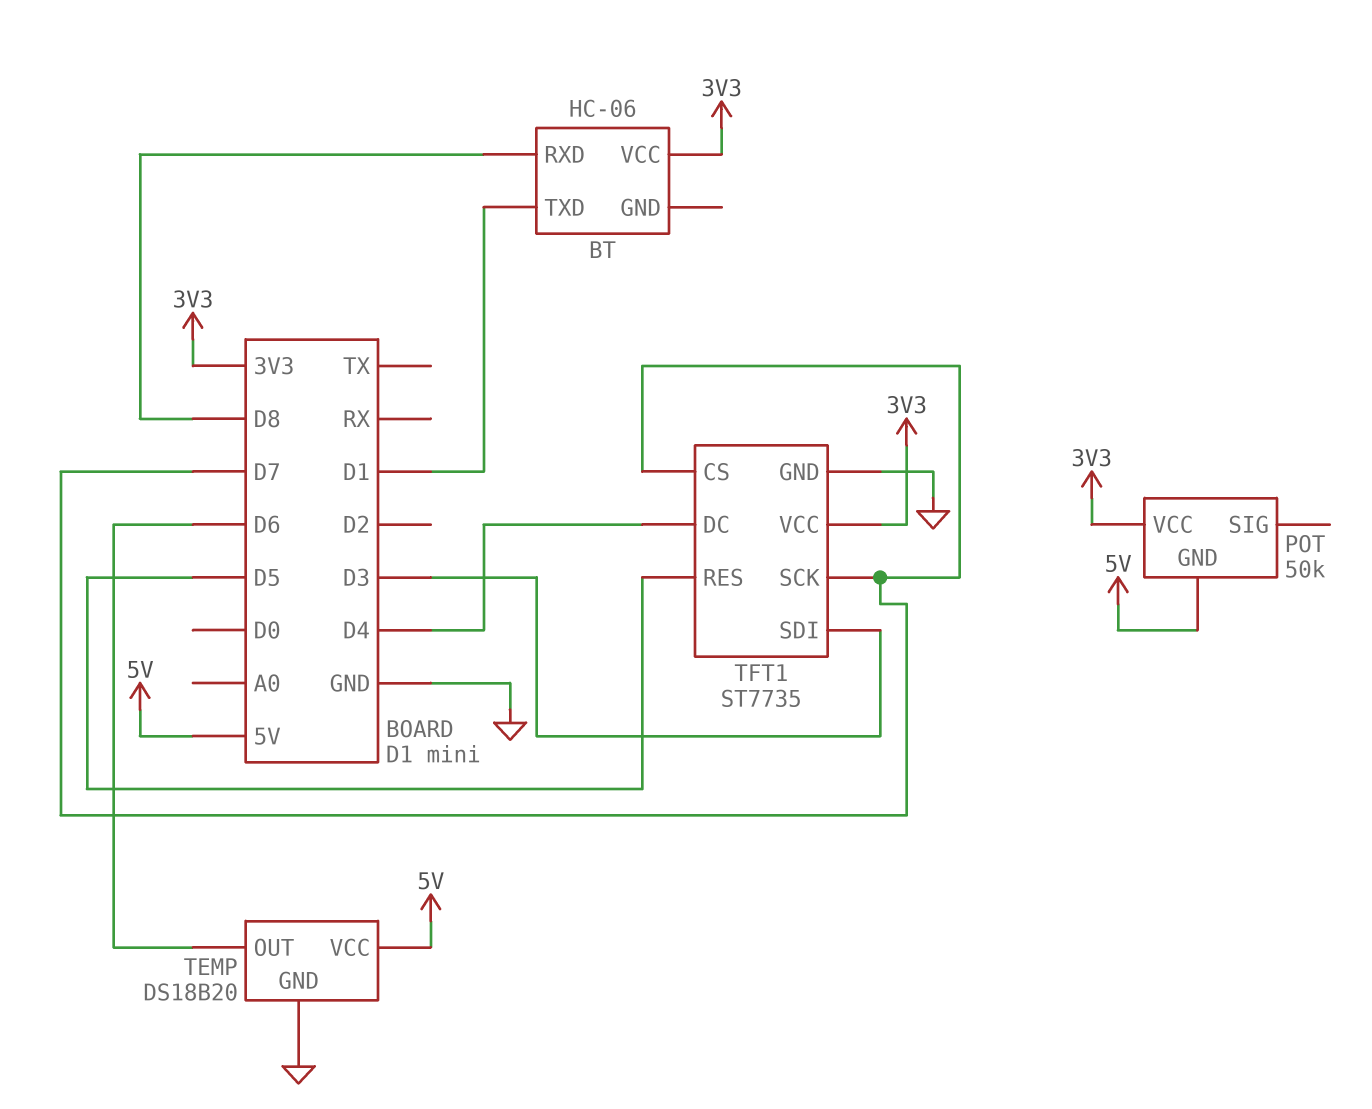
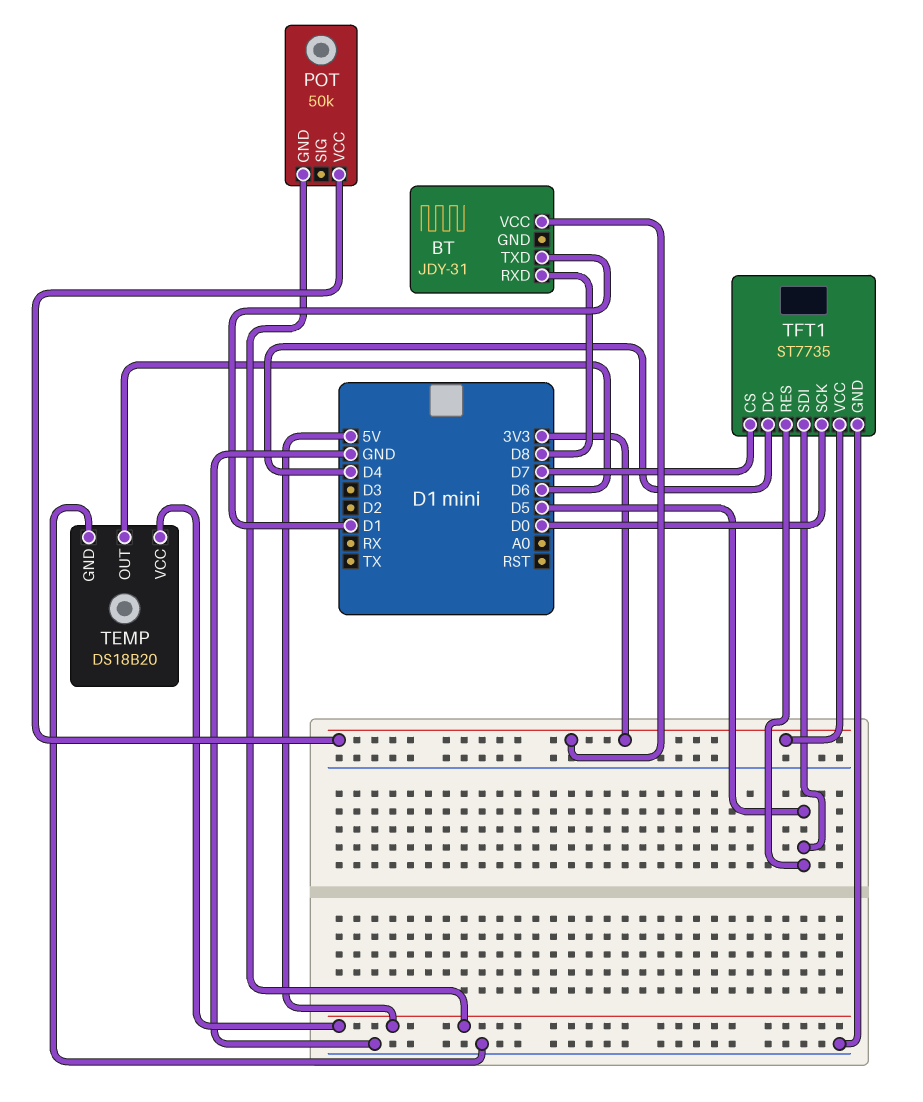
BT: HC-06 -> JDY-31
TFT1 pin SCK: D7 -> D0
TFT1 pin SDI: D3 -> D5

